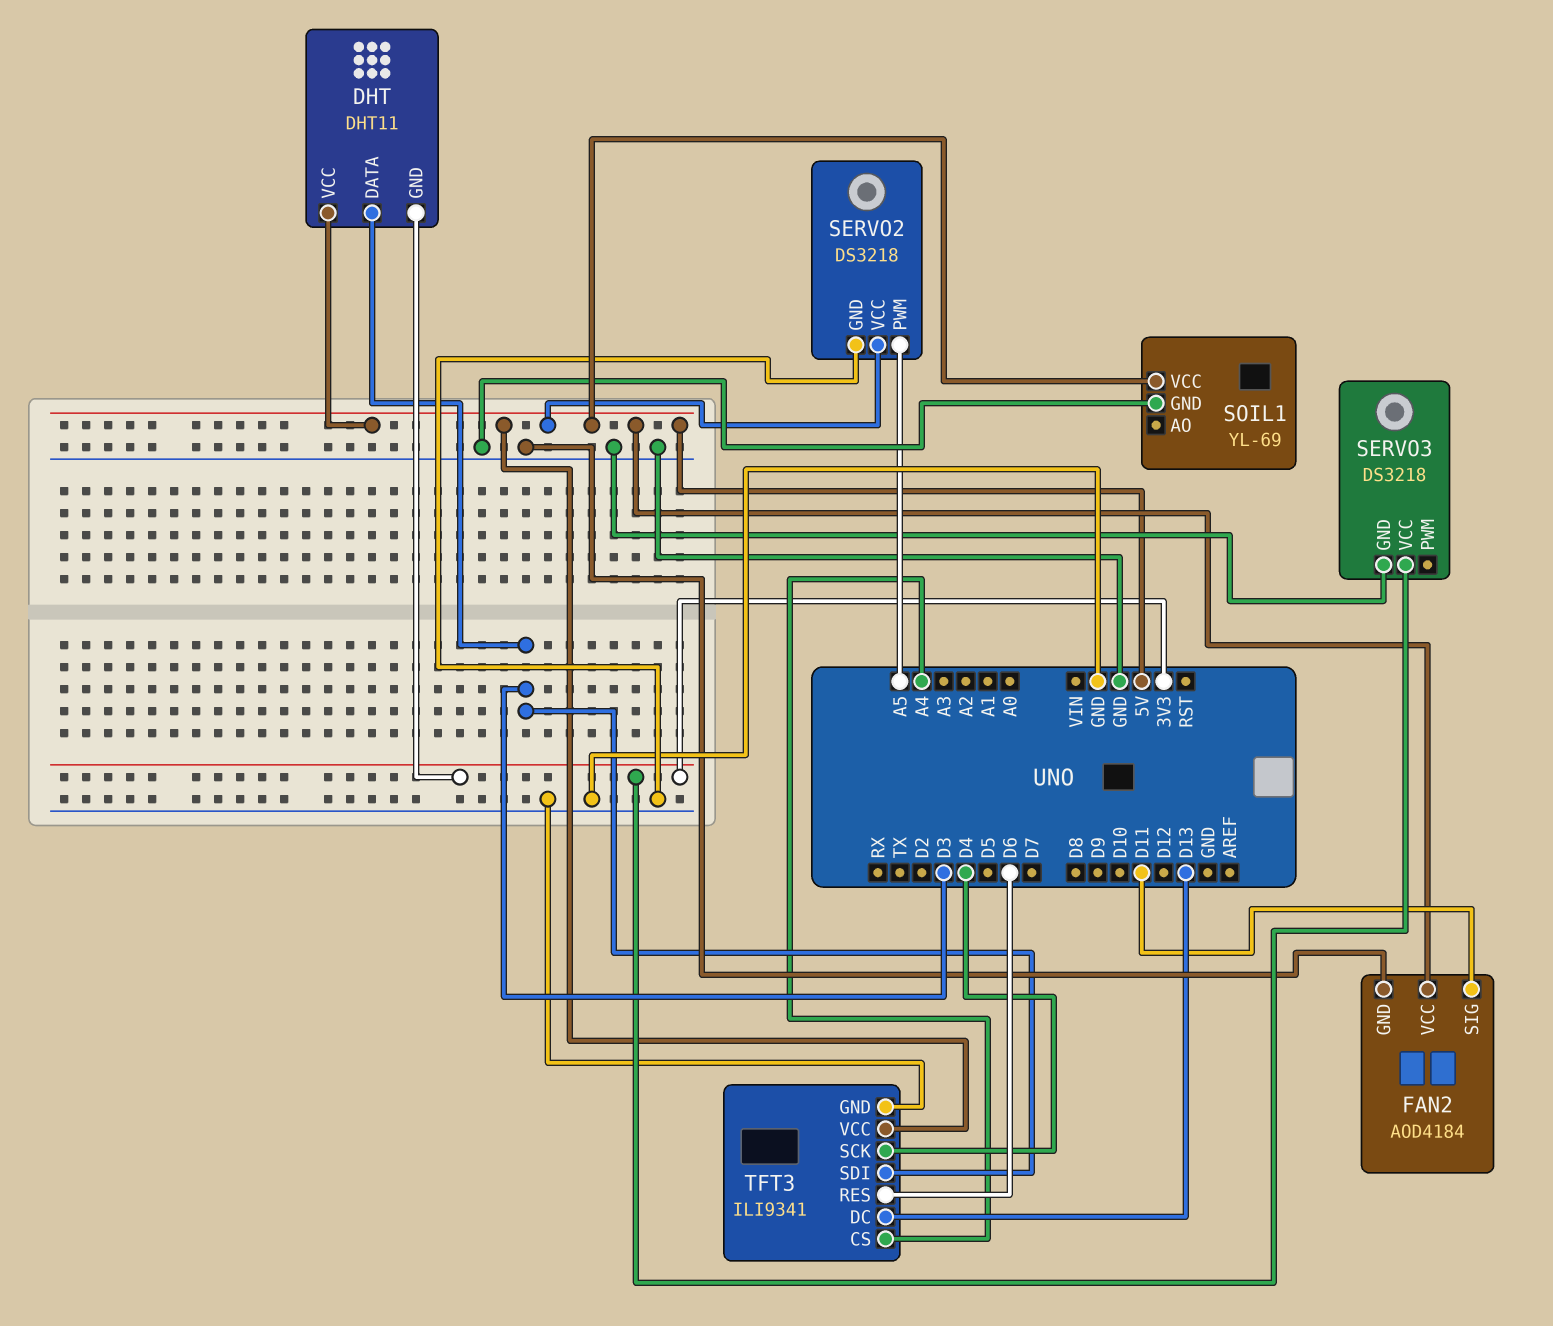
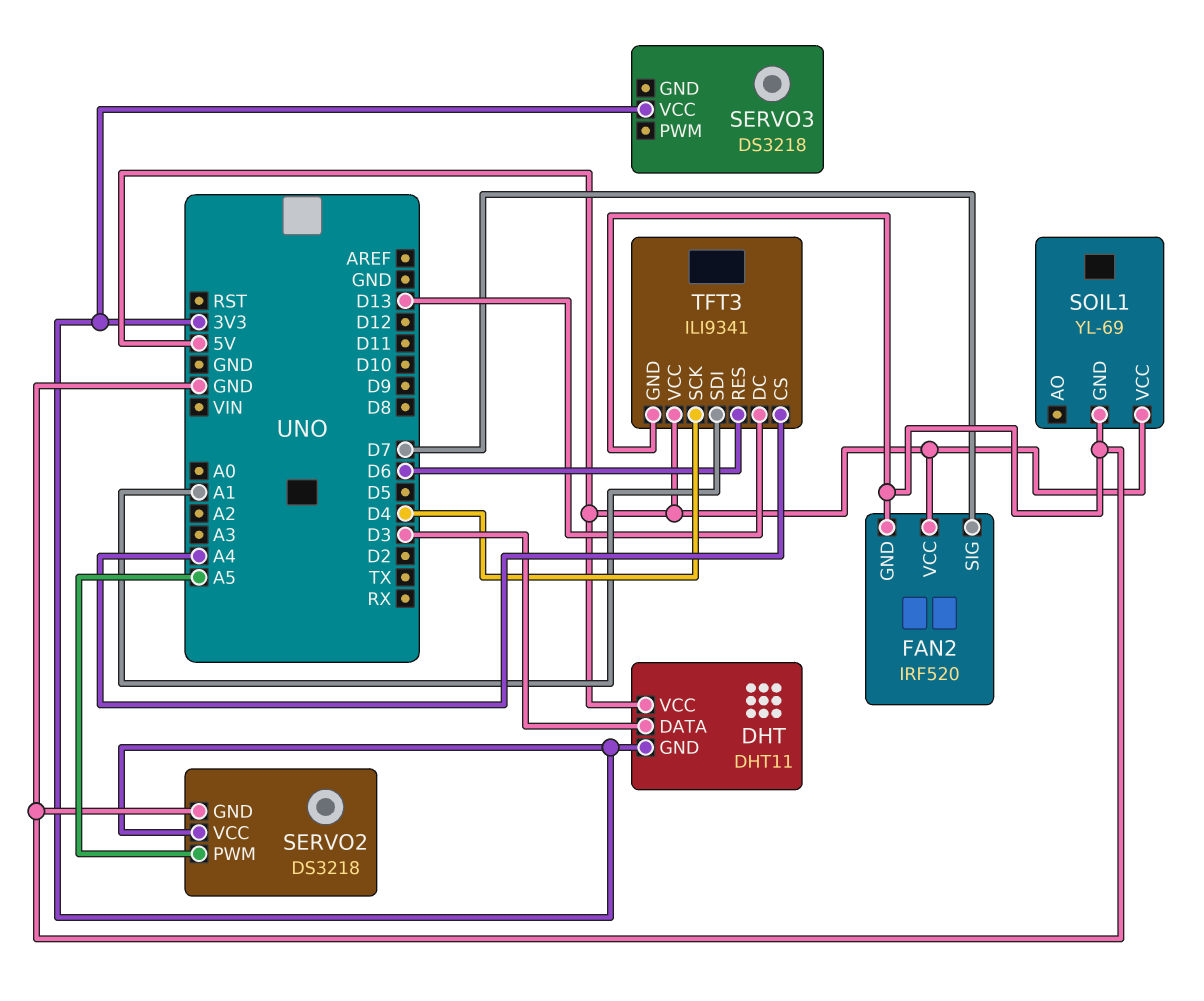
FAN2: AOD4184 -> IRF520
FAN2 pin SIG: D11 -> D7
SERVO2 pin VCC: 5V -> 3V3
SERVO3 pin GND: GND -> none
TFT3 pin SDI: D3 -> A1

